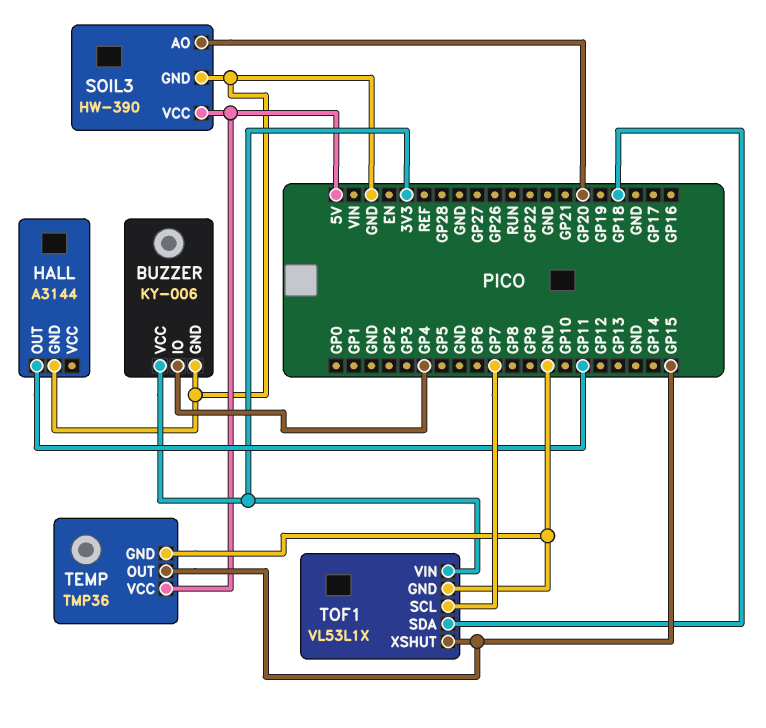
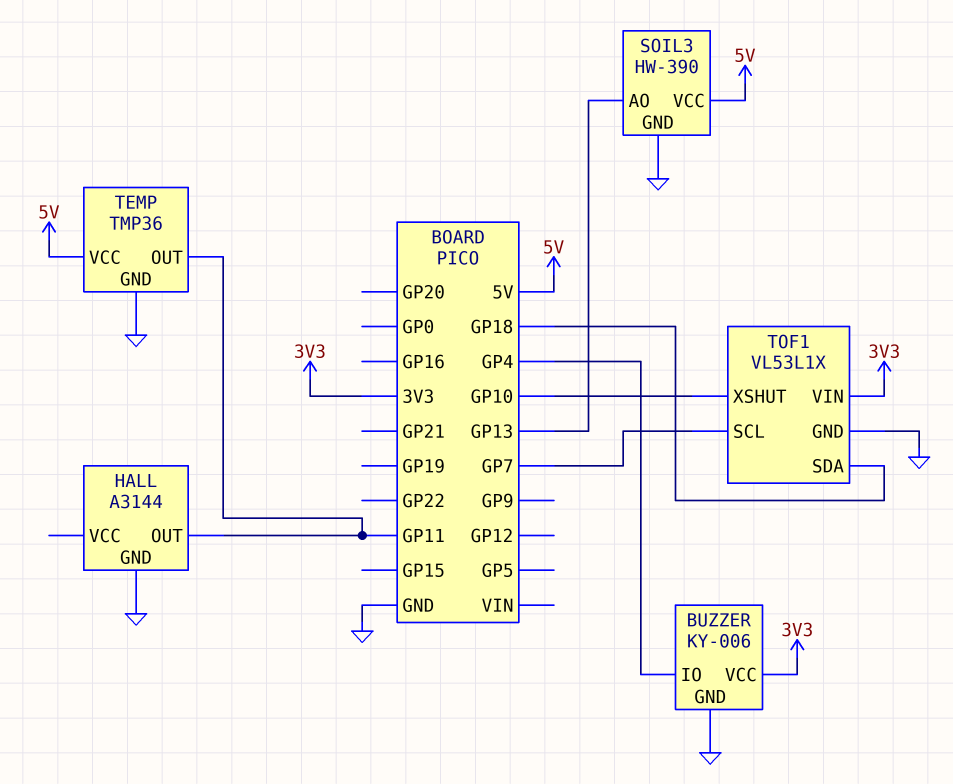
SOIL3 pin AO: GP20 -> GP13
TEMP pin OUT: GP15 -> GP11
TOF1 pin XSHUT: GP15 -> GP10

